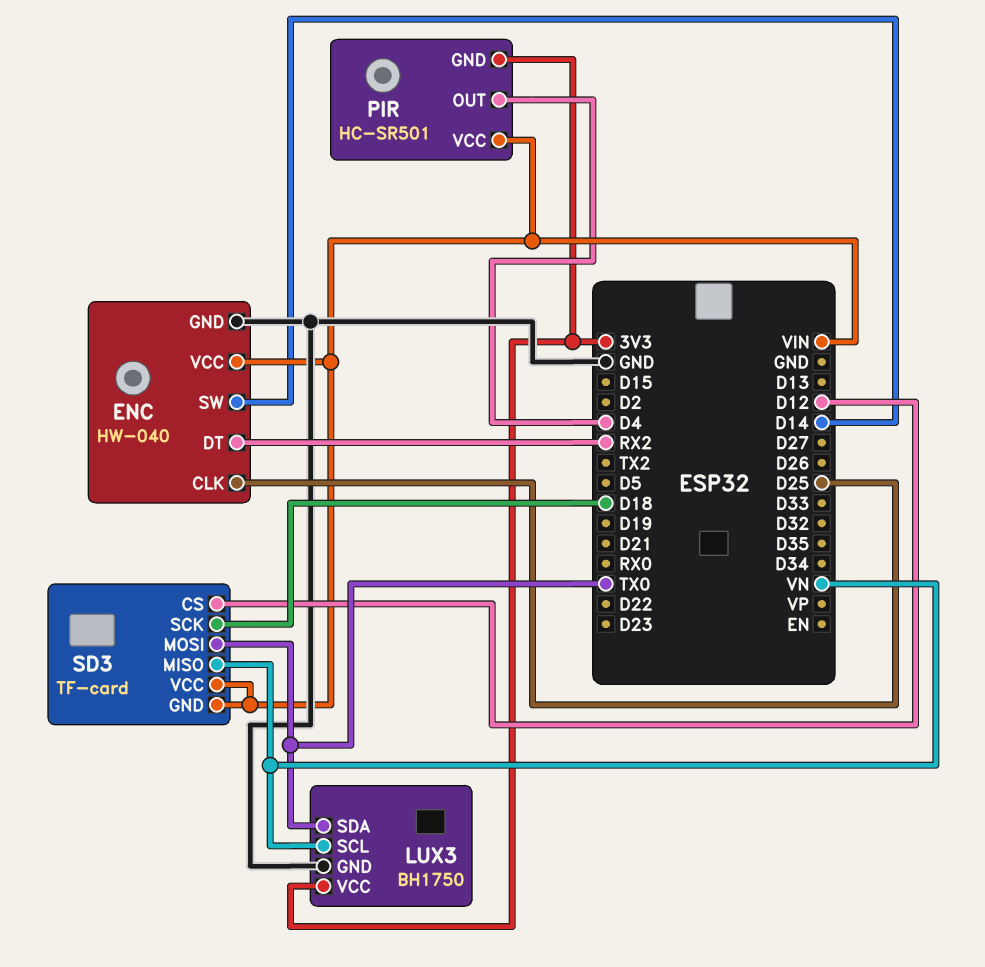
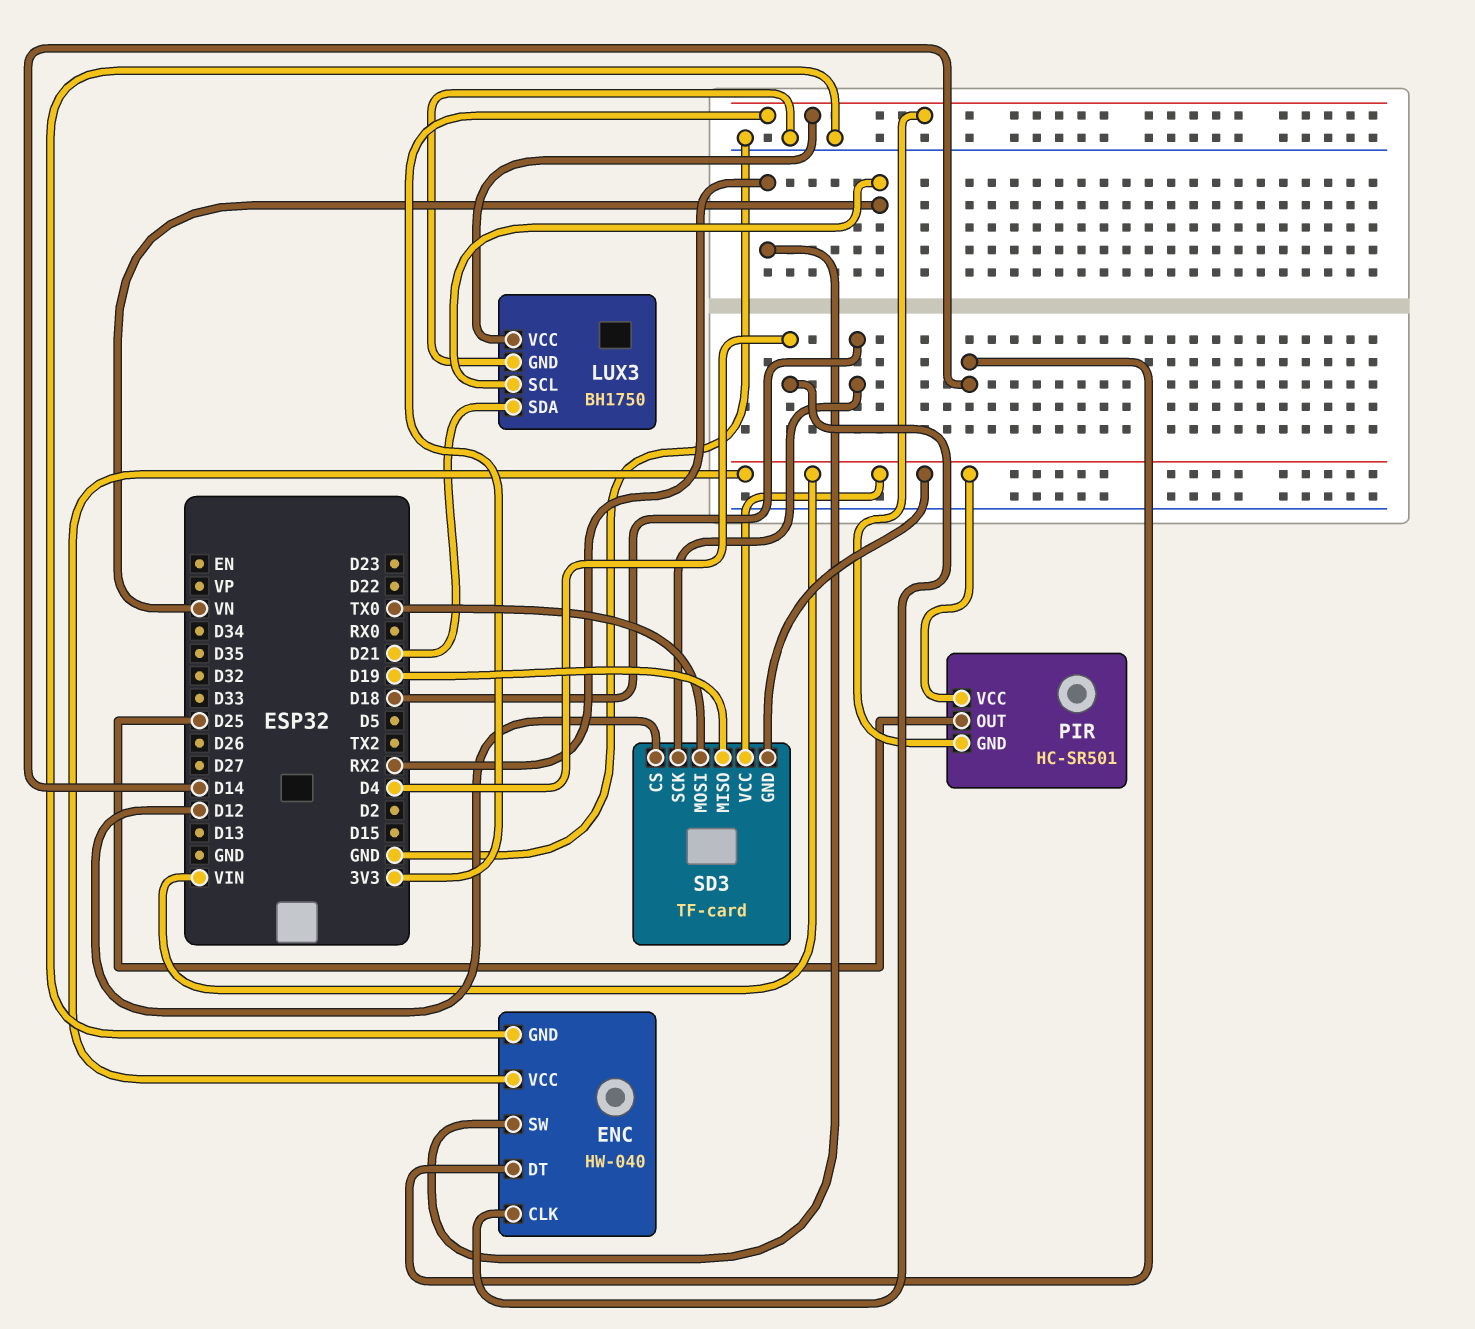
ENC pin CLK: D25 -> D4
ENC pin DT: RX2 -> D14
ENC pin SW: D14 -> RX2
LUX3 pin SDA: TX0 -> D21
PIR pin OUT: D4 -> D25
SD3 pin MISO: VN -> D19

